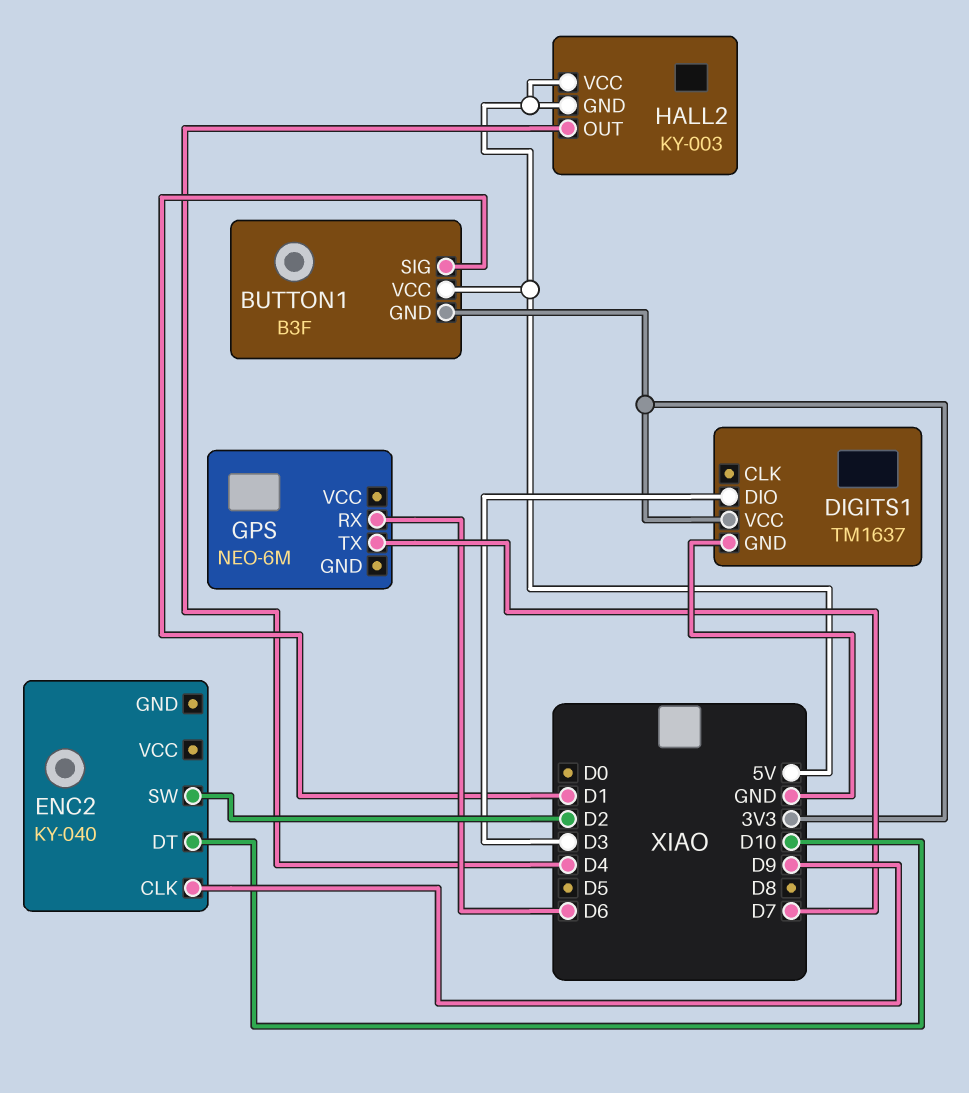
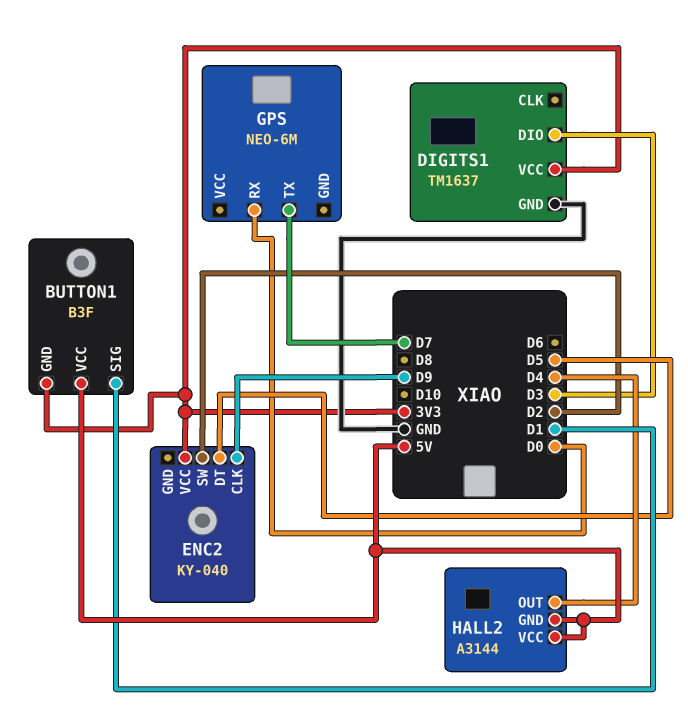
ENC2 pin DT: D10 -> D5
ENC2 pin VCC: none -> 3V3
GPS pin RX: D6 -> D0
HALL2: KY-003 -> A3144

